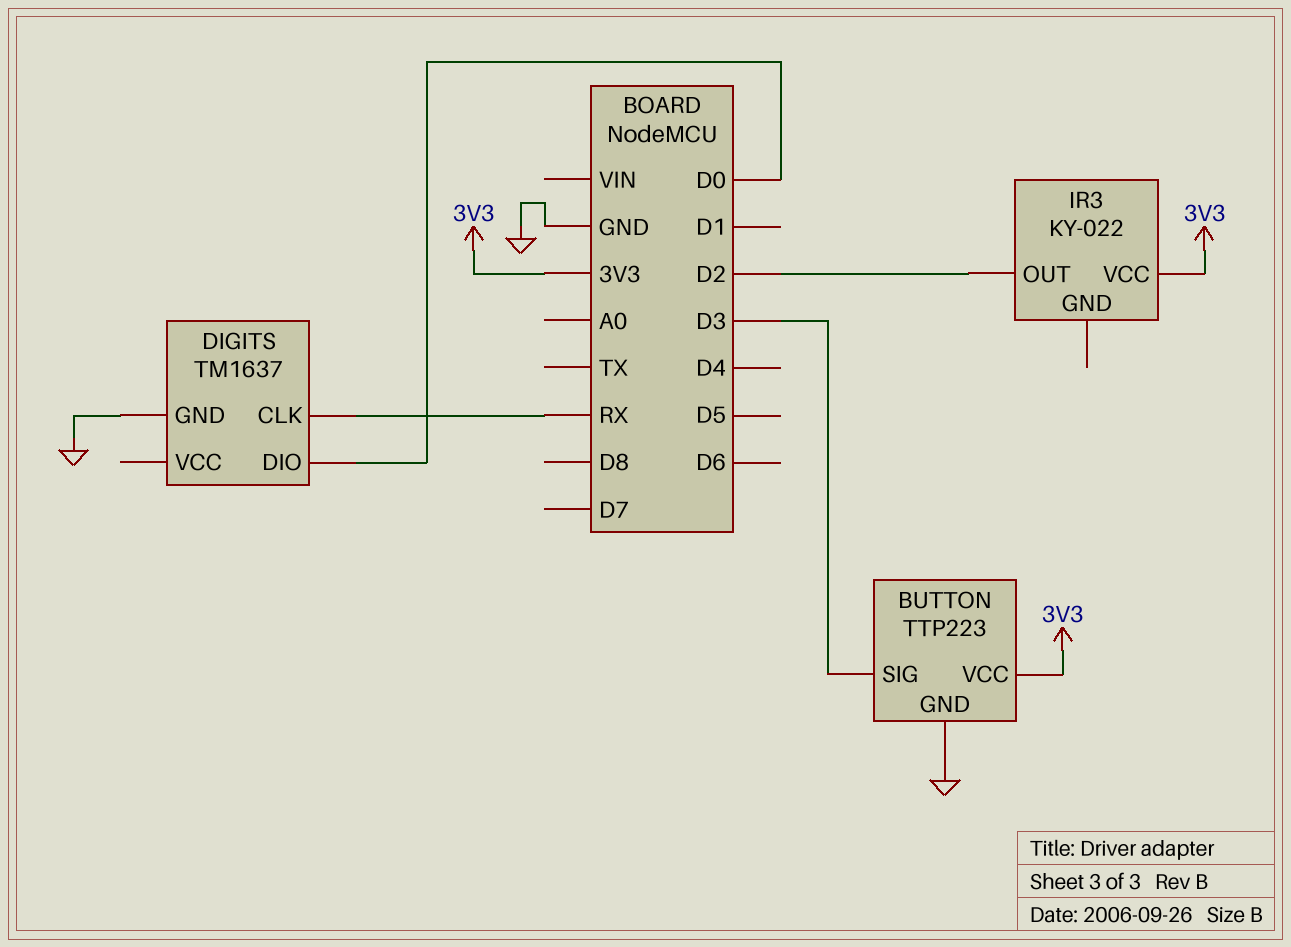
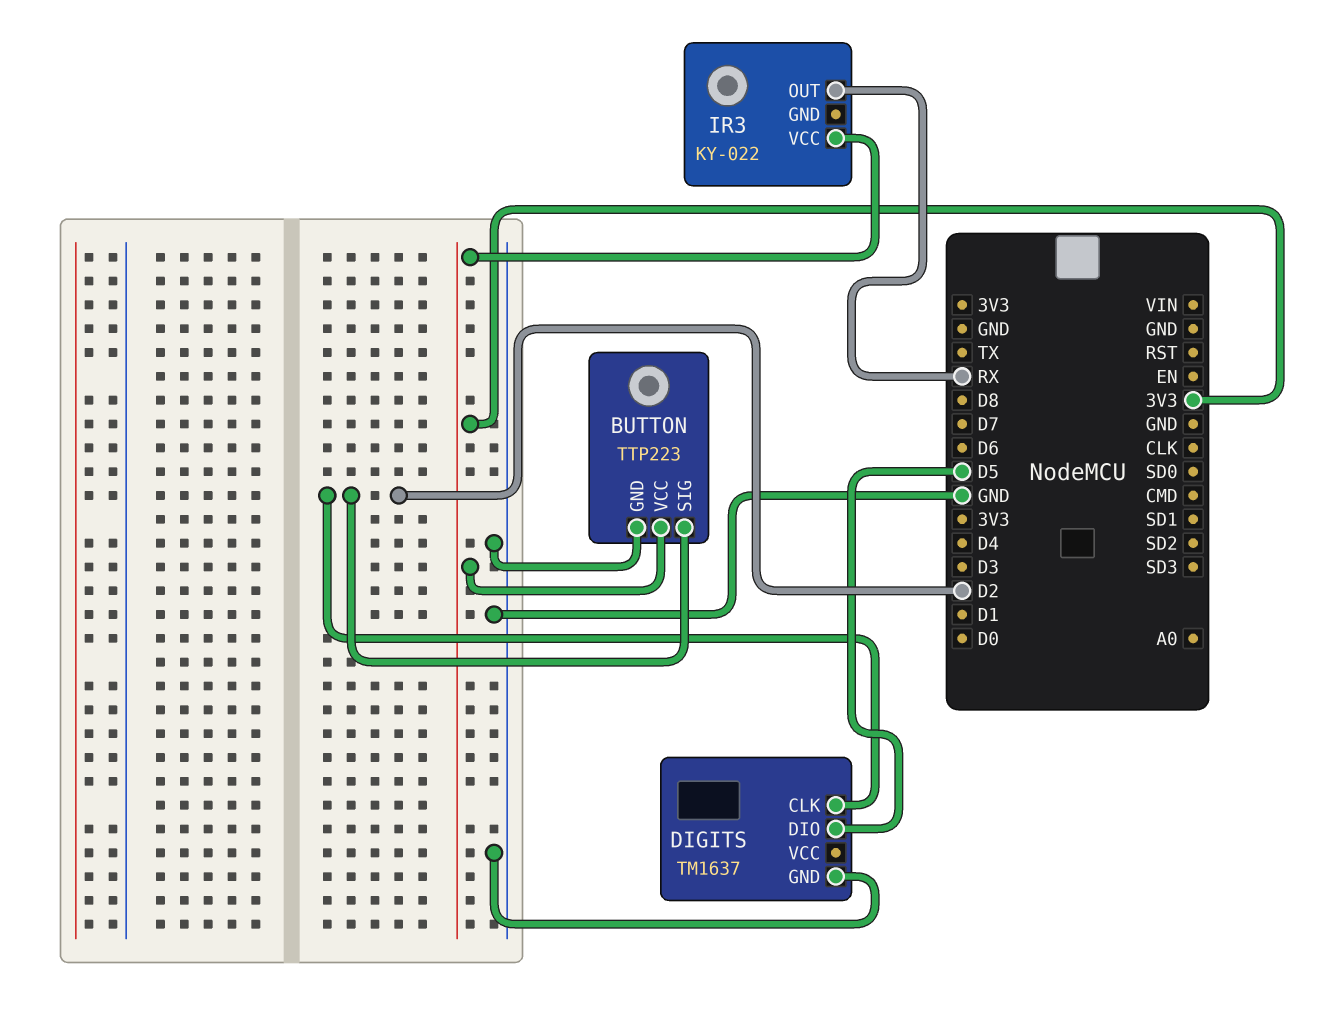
BUTTON pin SIG: D3 -> D2
DIGITS pin CLK: RX -> D2
DIGITS pin DIO: D0 -> D5
IR3 pin OUT: D2 -> RX

